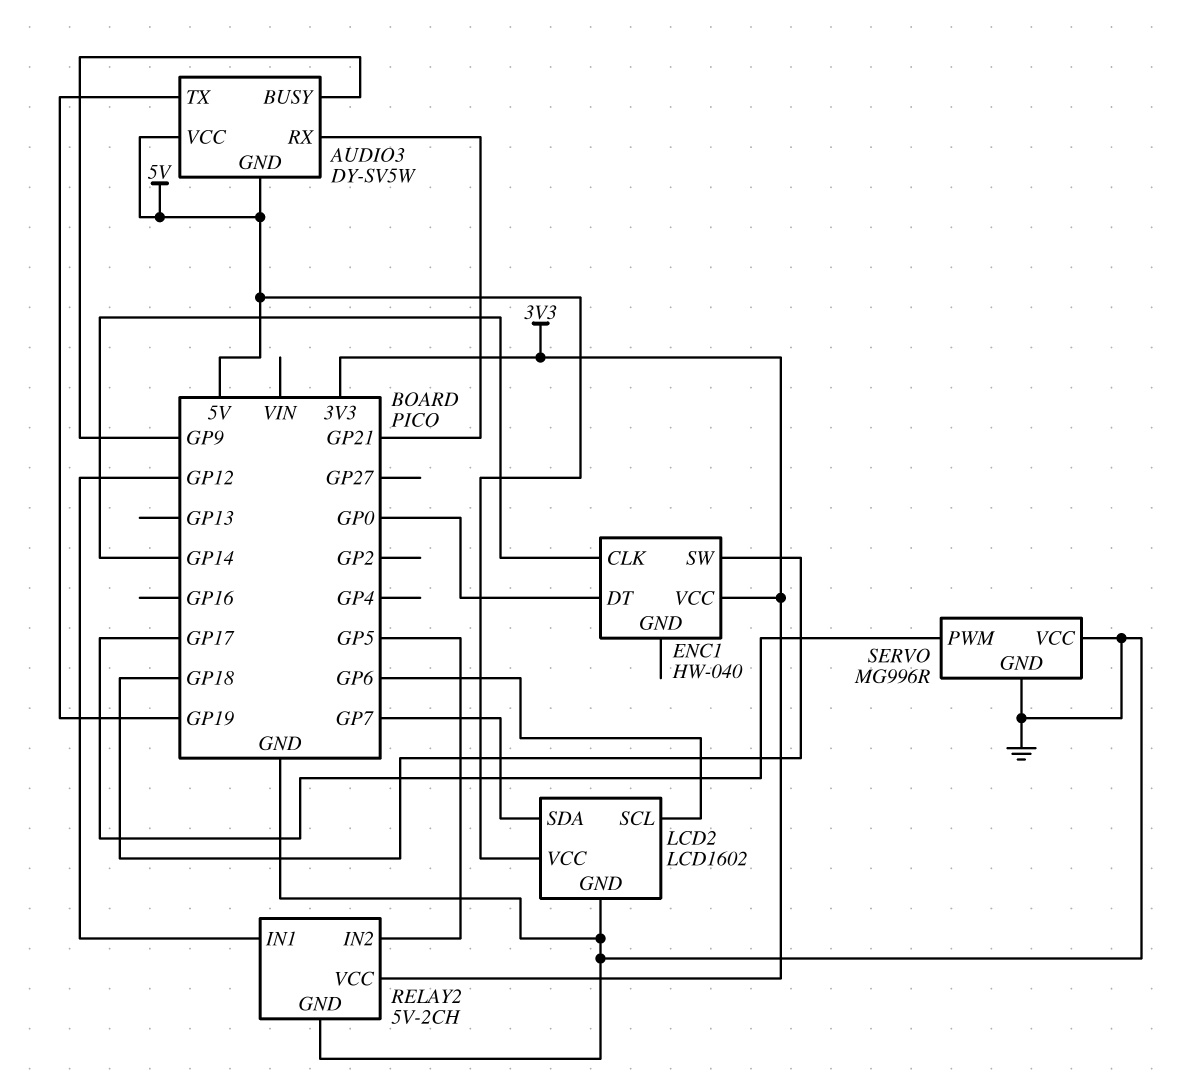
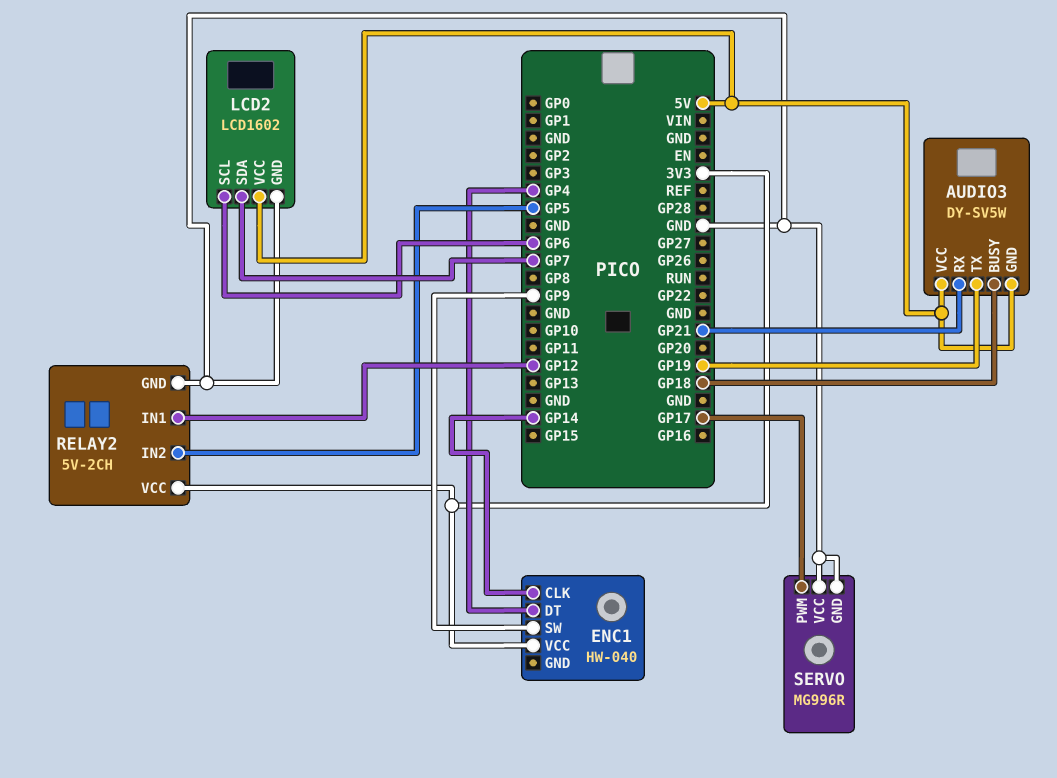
AUDIO3 pin BUSY: GP9 -> GP18
ENC1 pin DT: GP0 -> GP4
ENC1 pin SW: GP18 -> GP9

